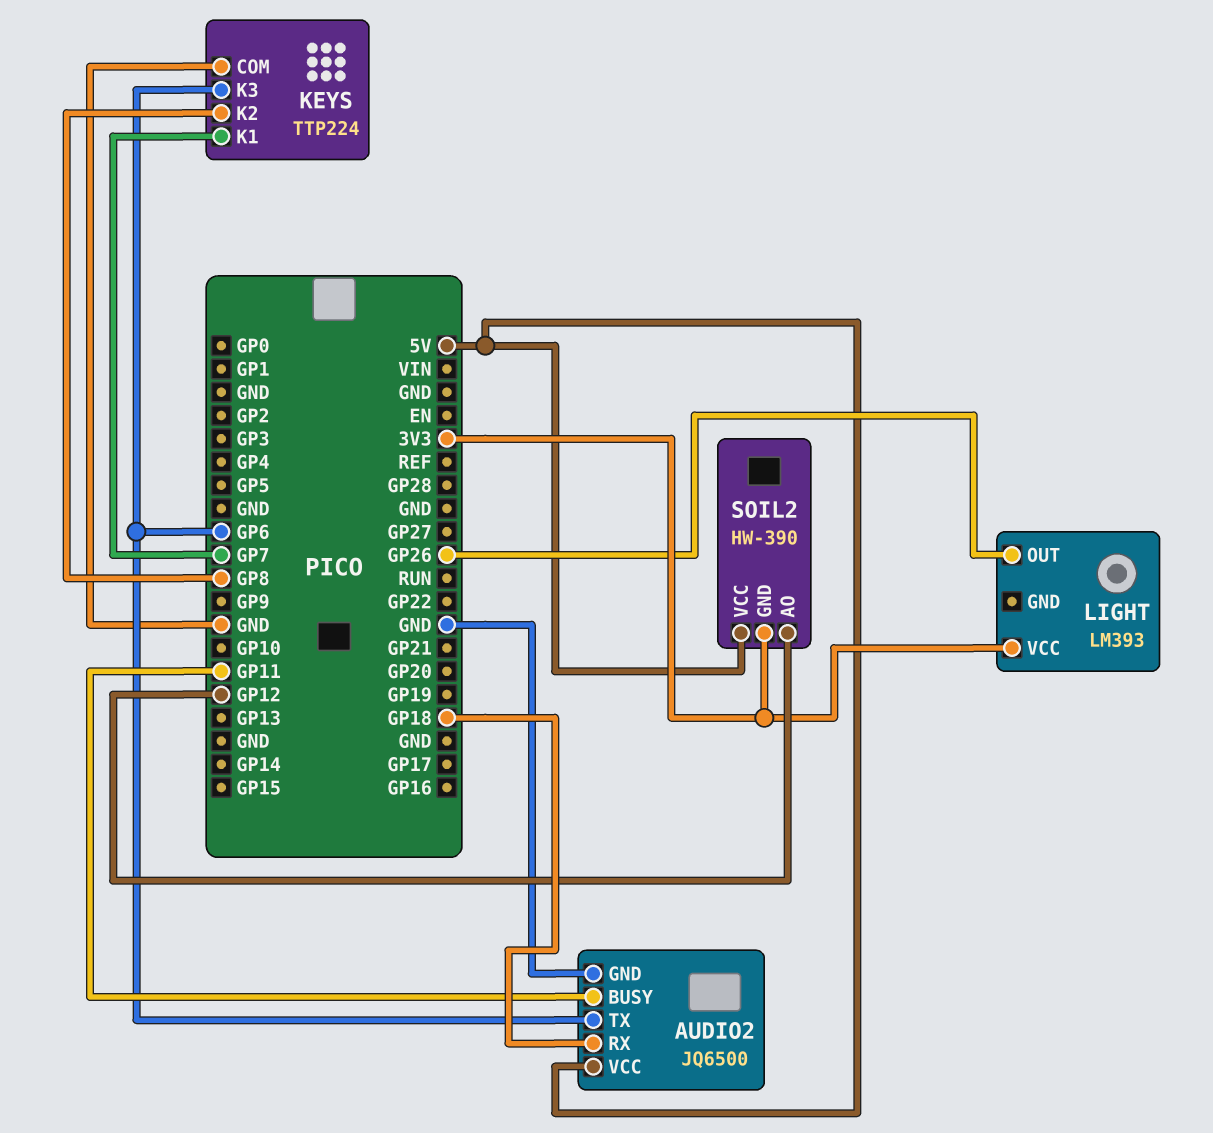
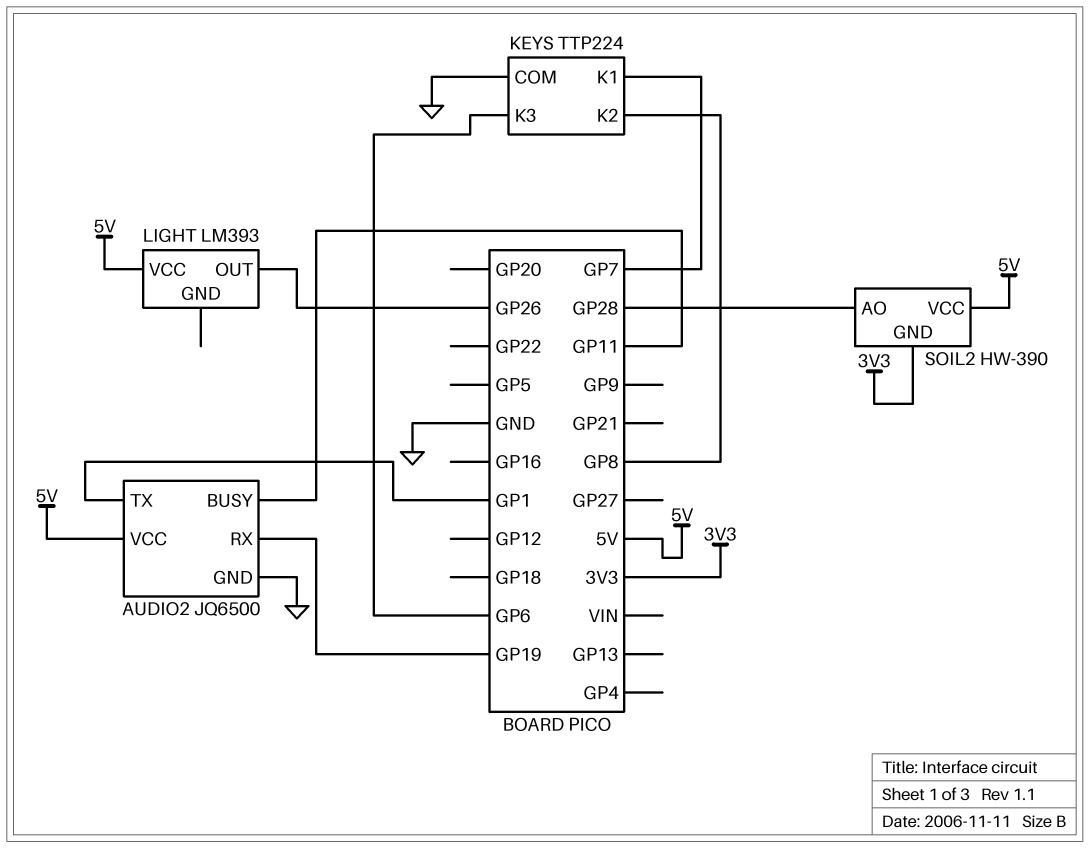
AUDIO2 pin RX: GP18 -> GP19
AUDIO2 pin TX: GP6 -> GP1
LIGHT pin VCC: 3V3 -> 5V
SOIL2 pin AO: GP12 -> GP28

